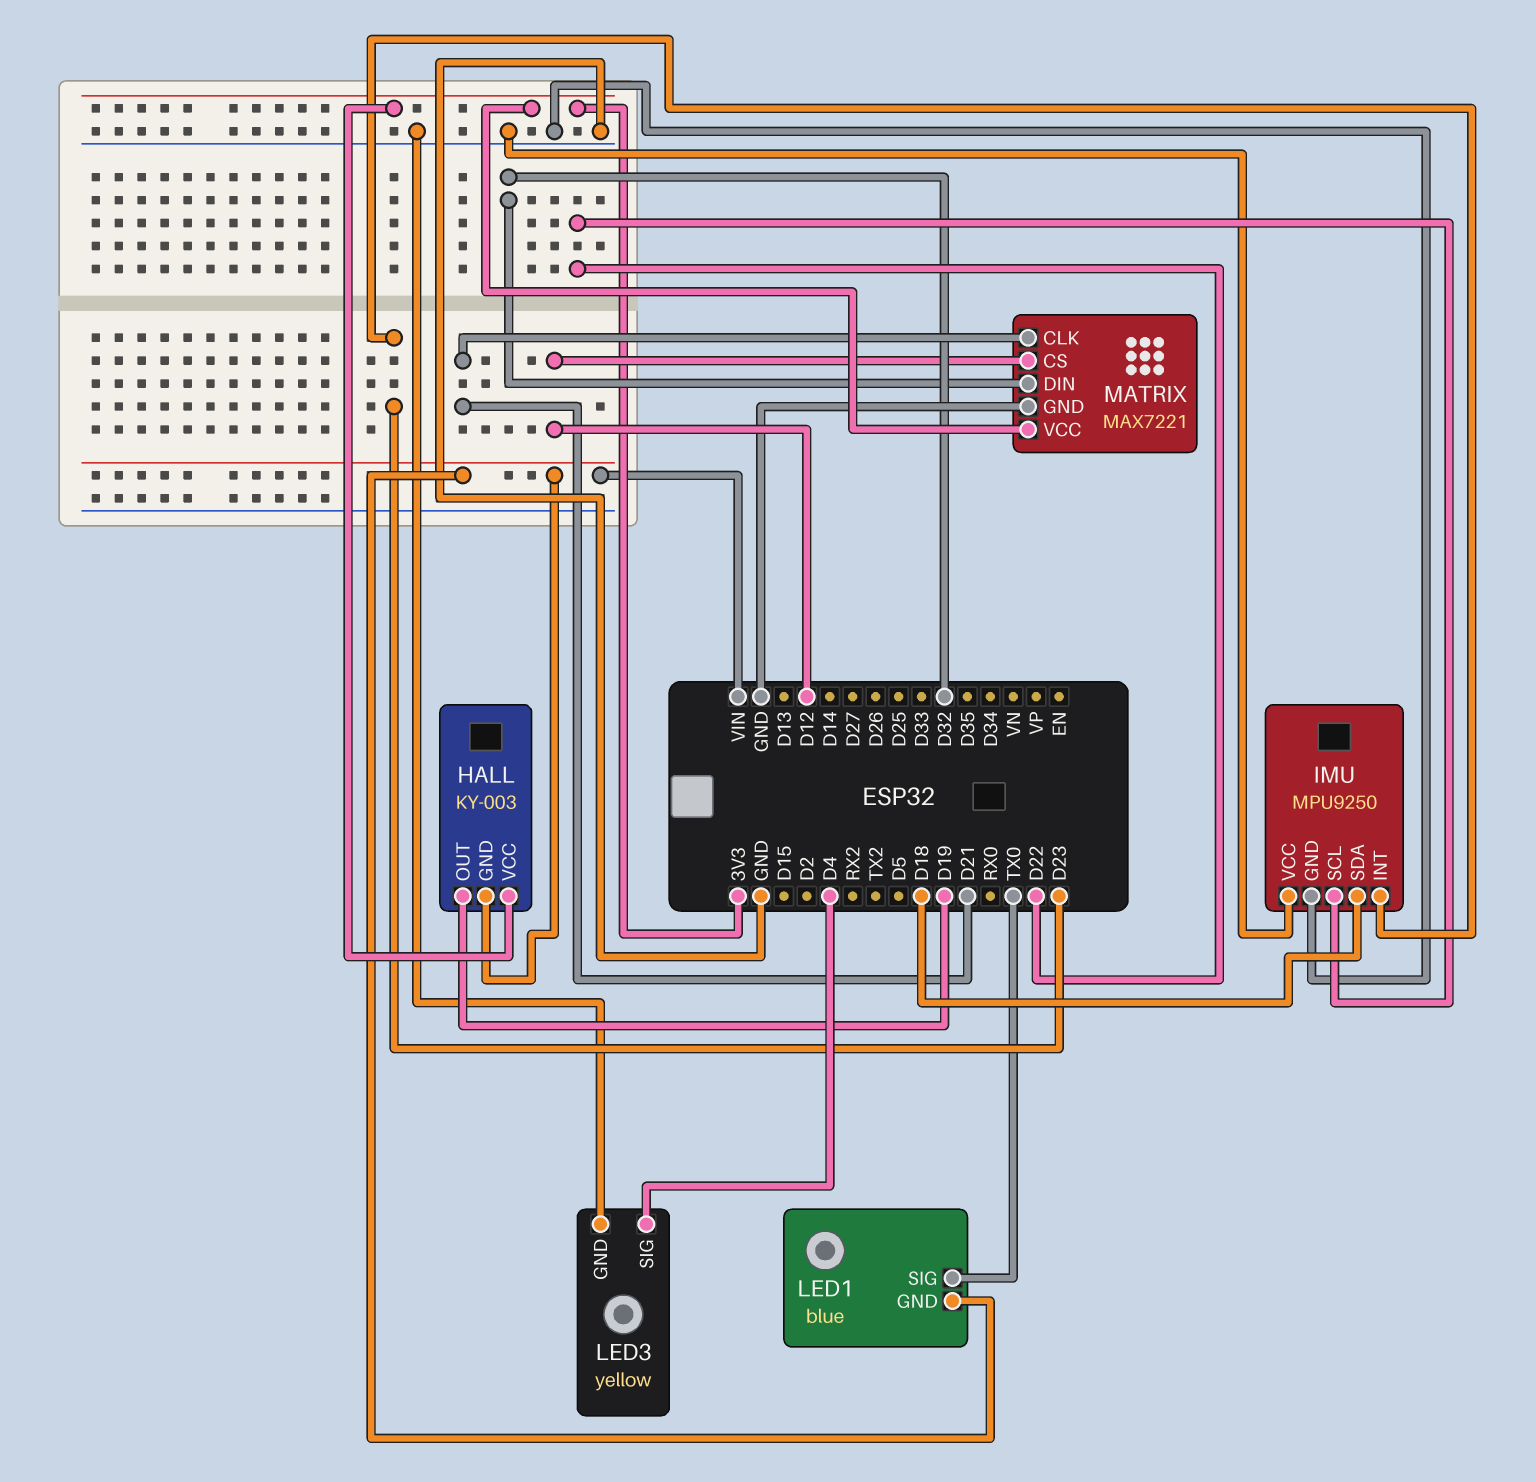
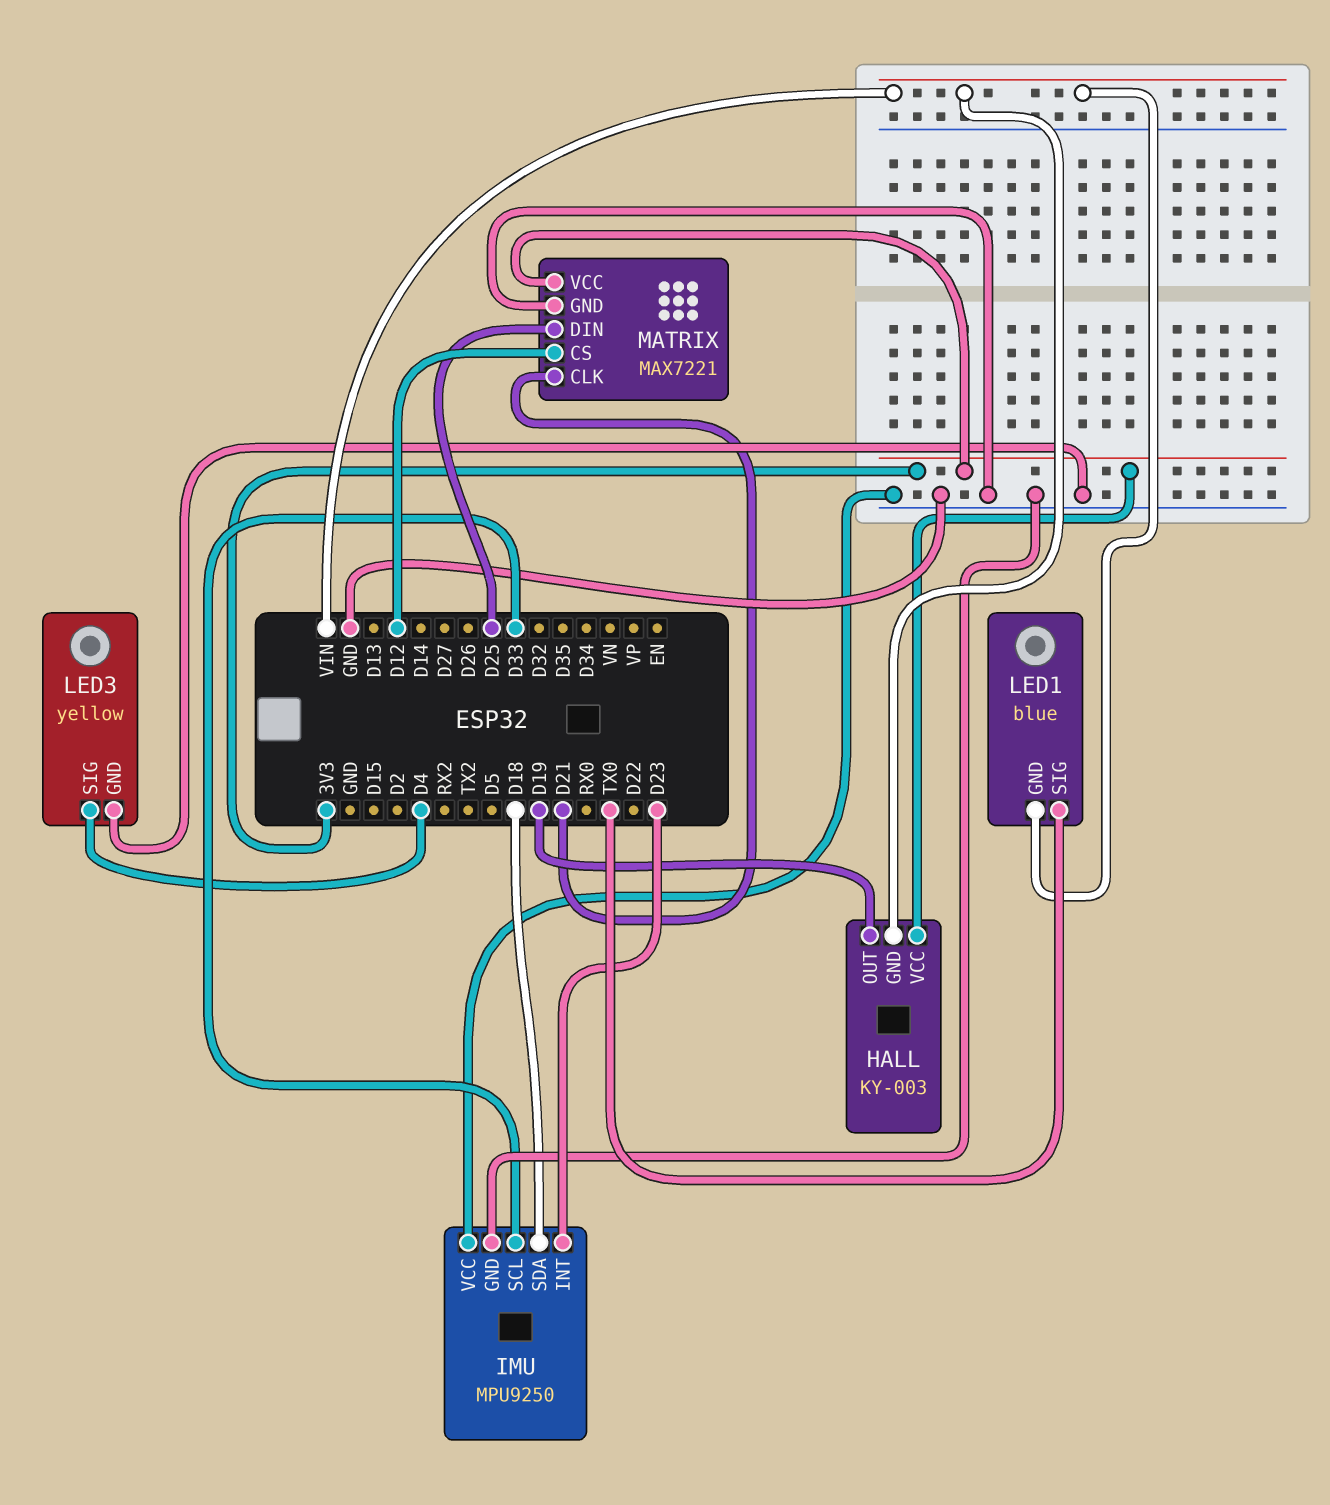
IMU pin SCL: D22 -> D33
MATRIX pin DIN: D32 -> D25

